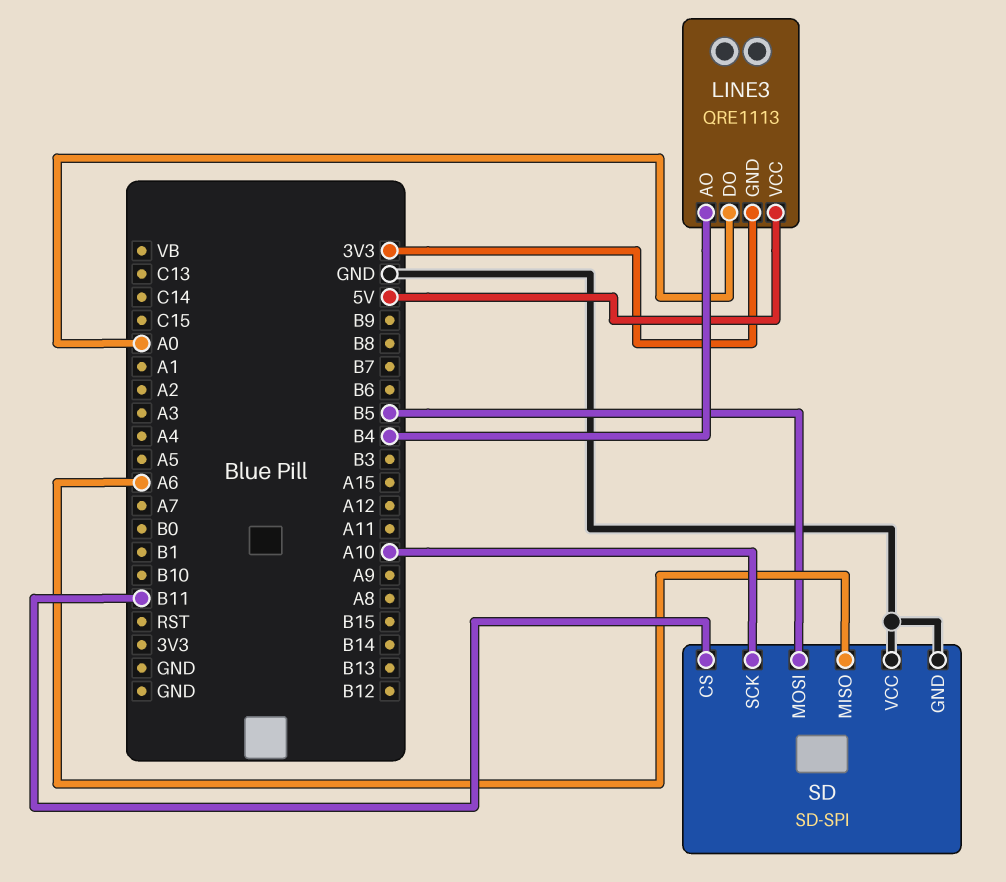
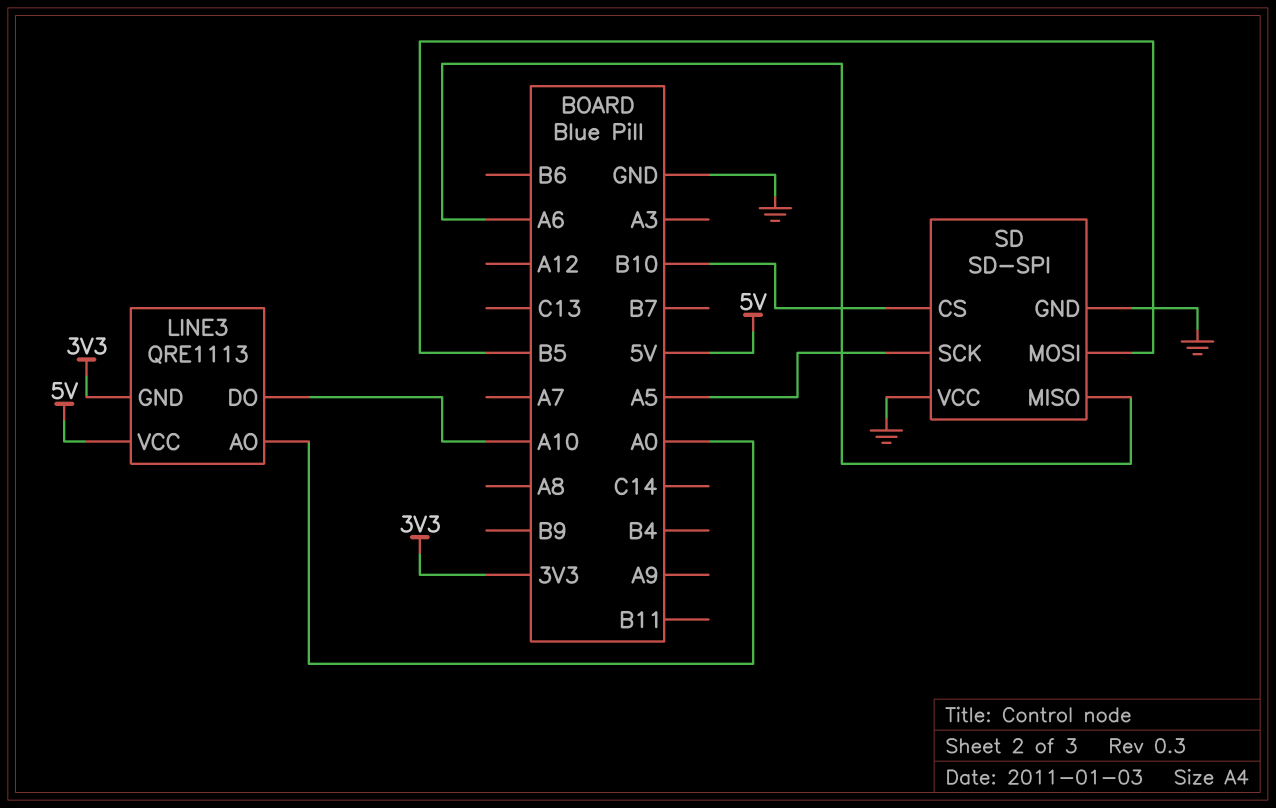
LINE3 pin AO: B4 -> A0
LINE3 pin DO: A0 -> A10
SD pin CS: B11 -> B10
SD pin SCK: A10 -> A5

